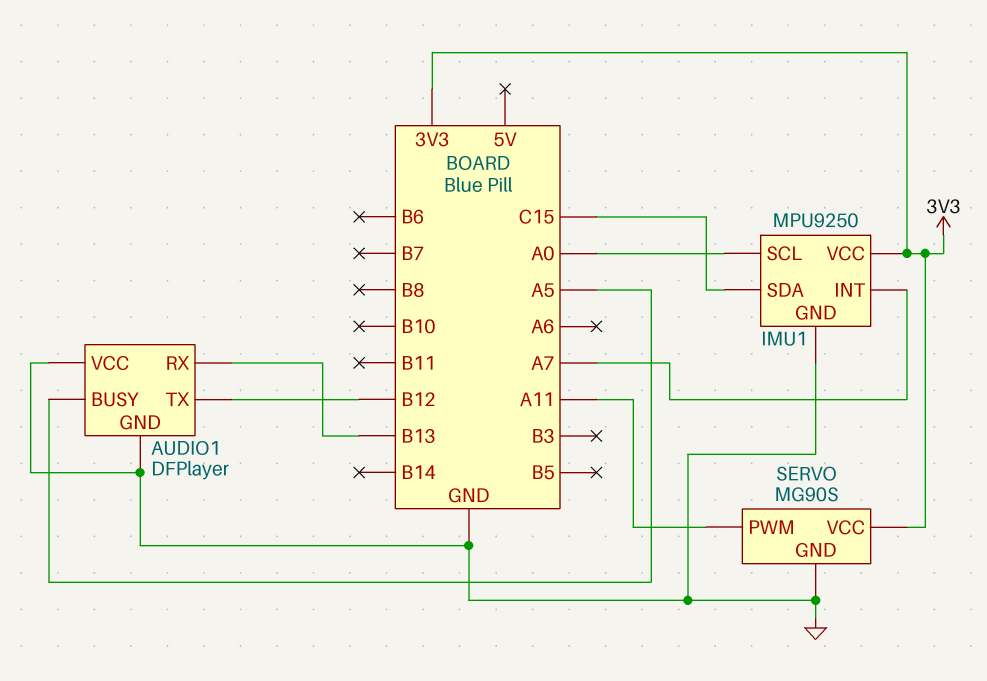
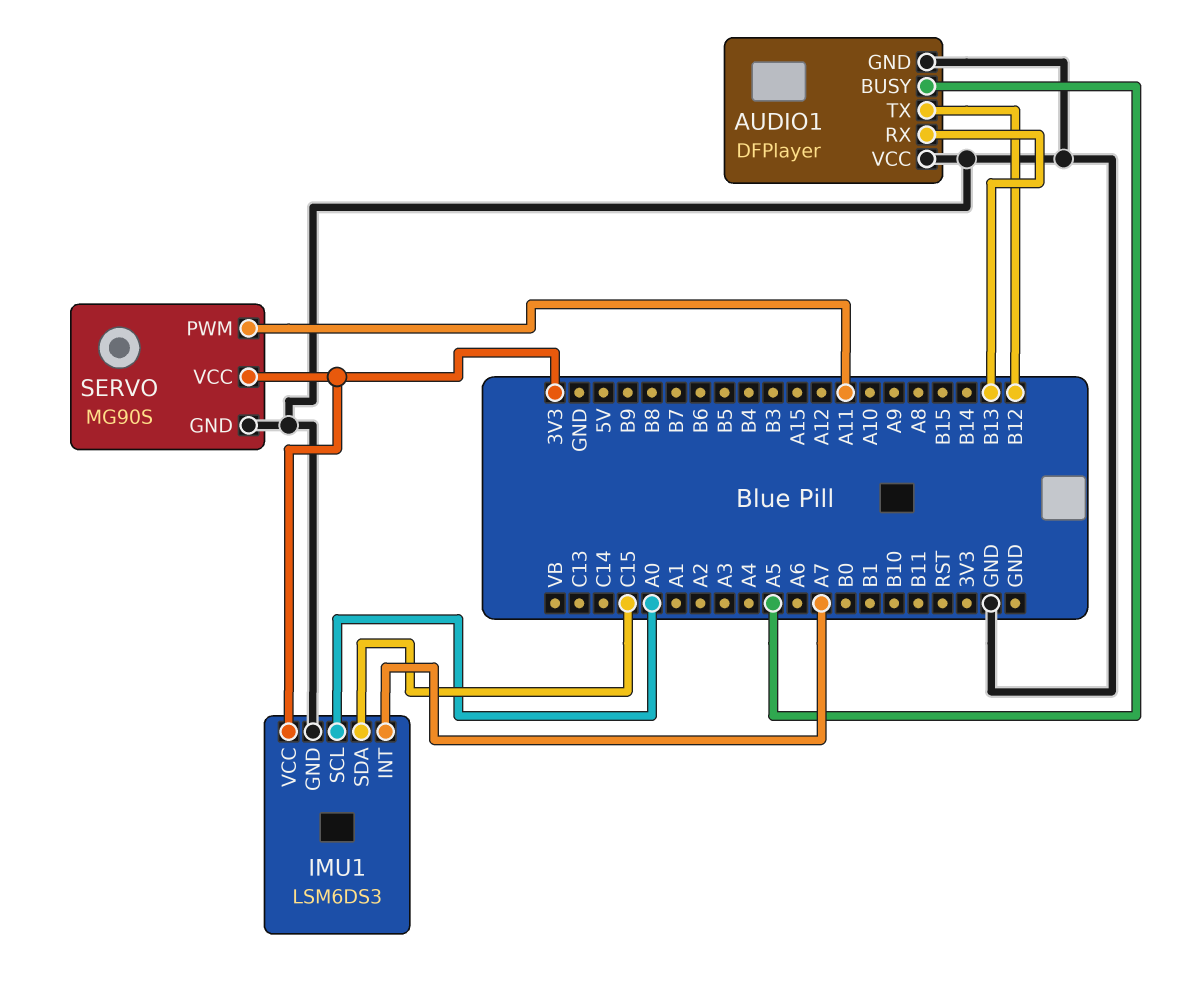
IMU1: MPU9250 -> LSM6DS3

